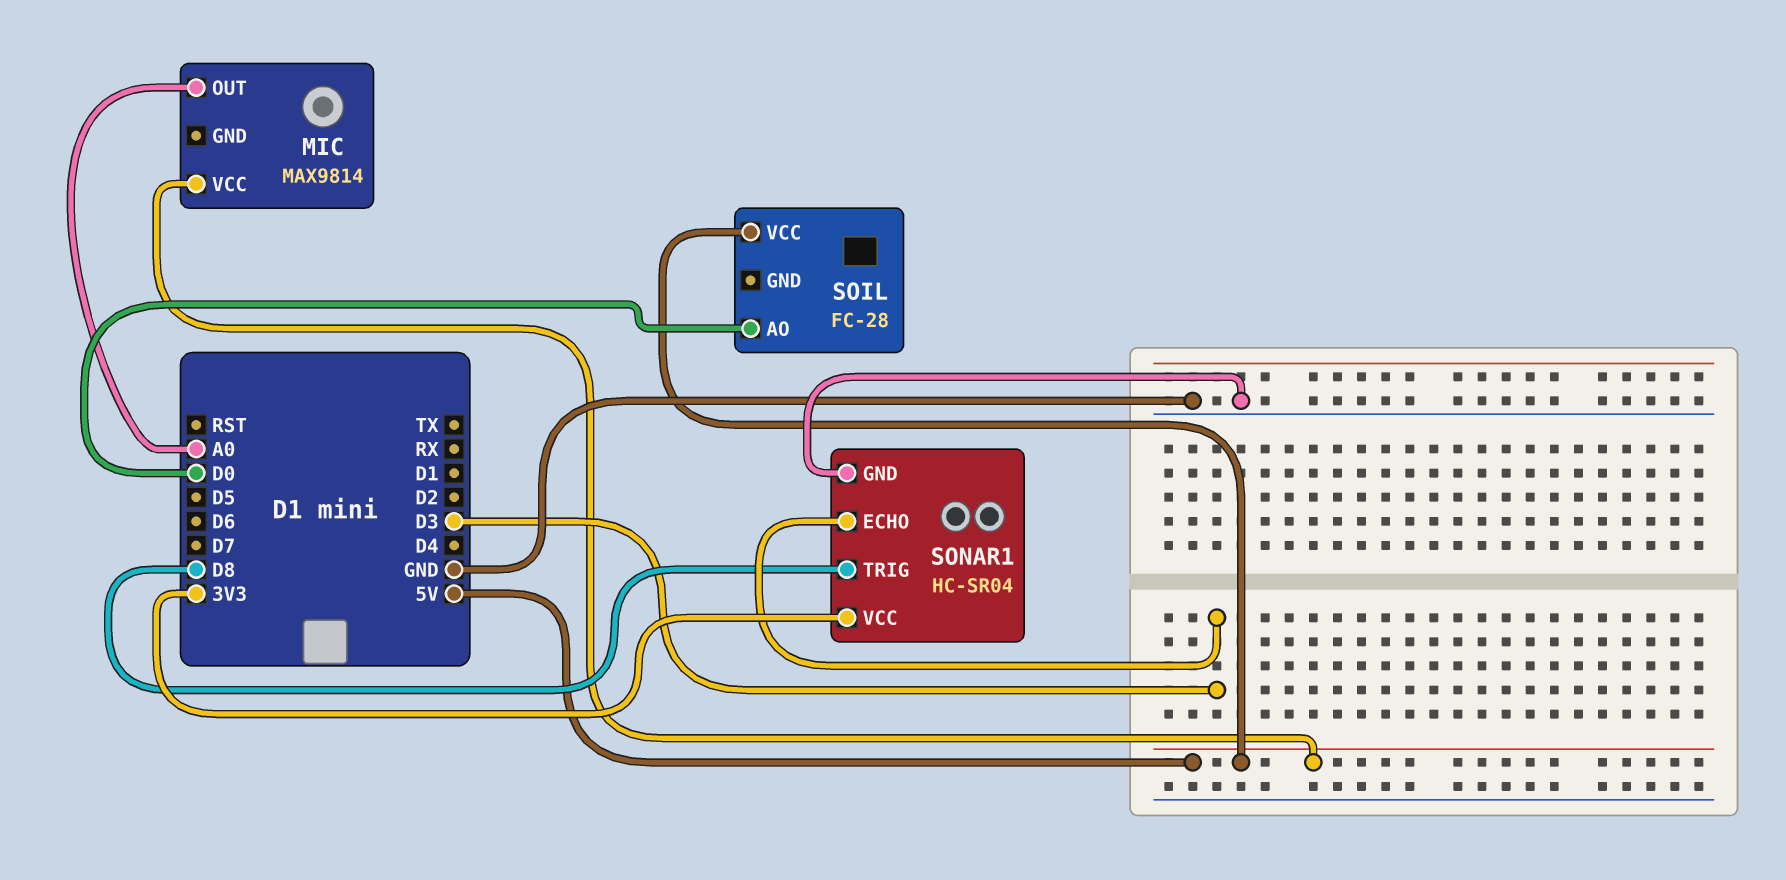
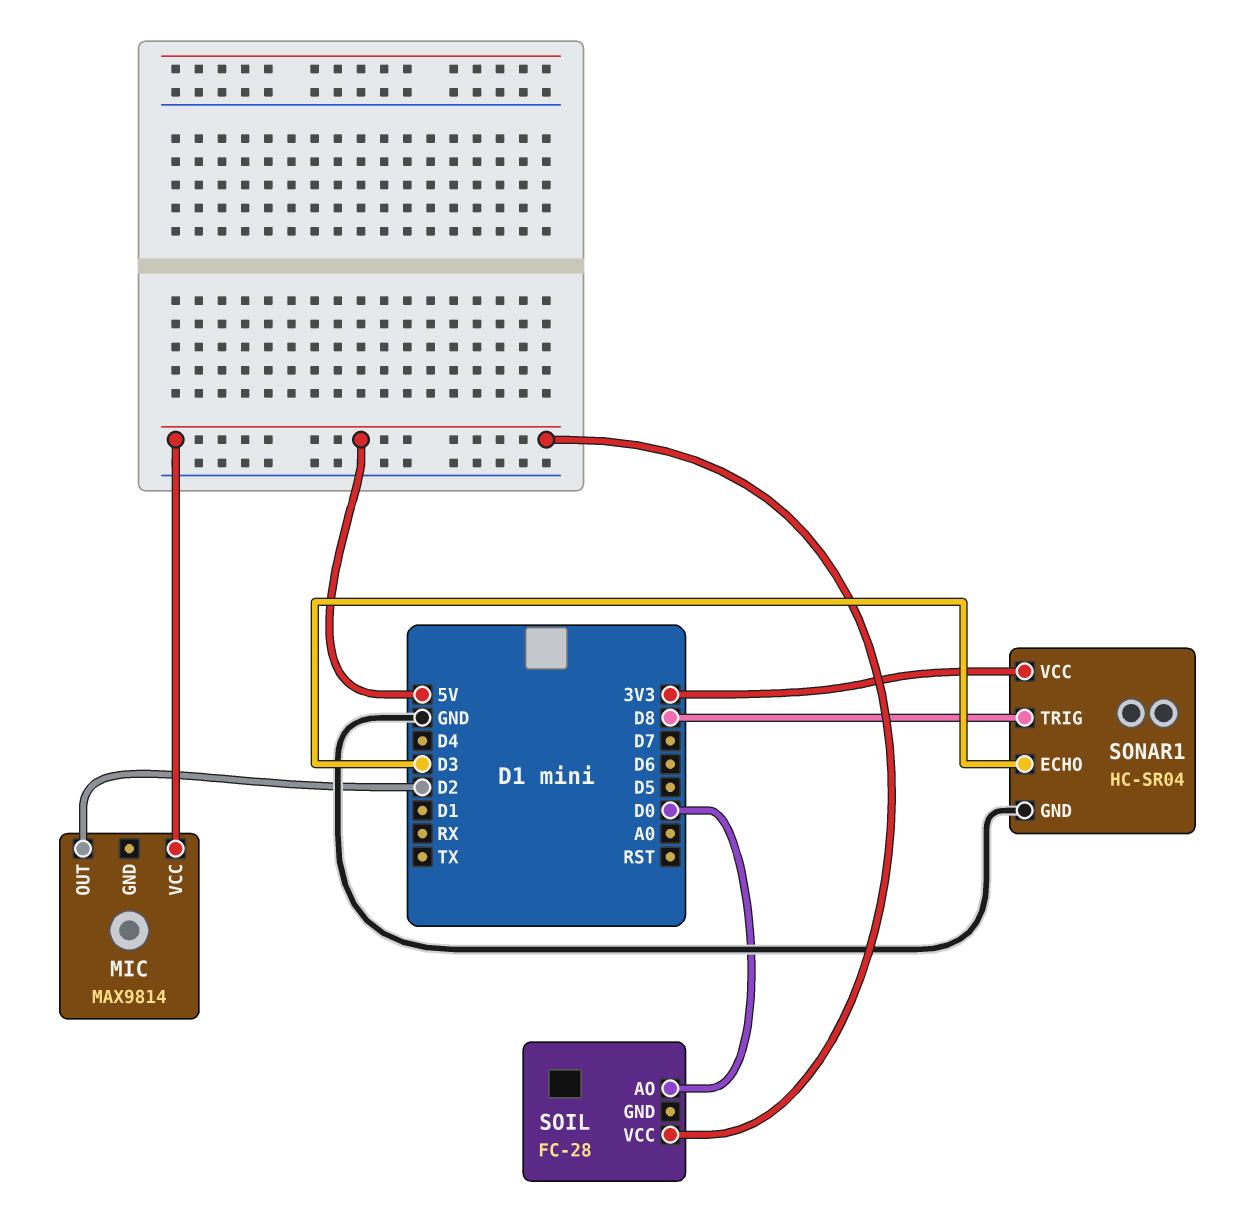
MIC pin OUT: A0 -> D2

